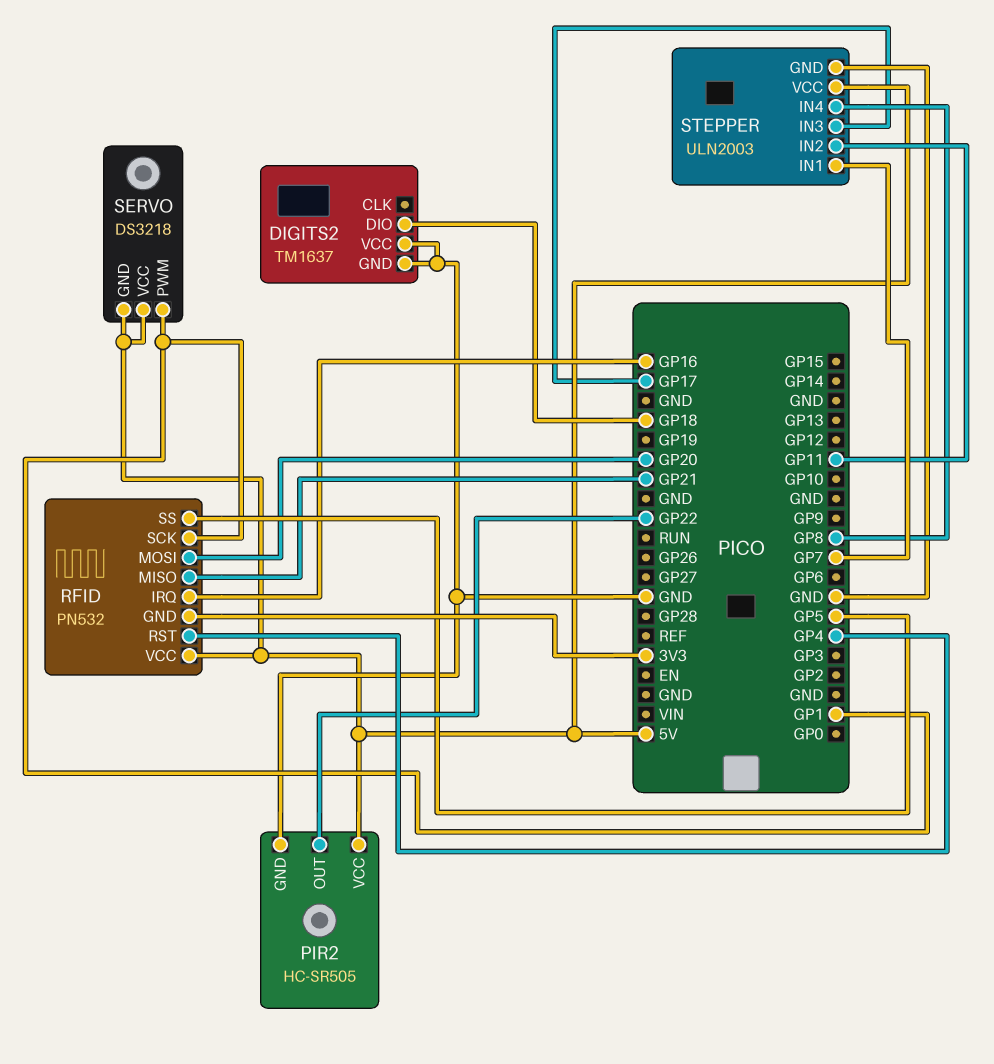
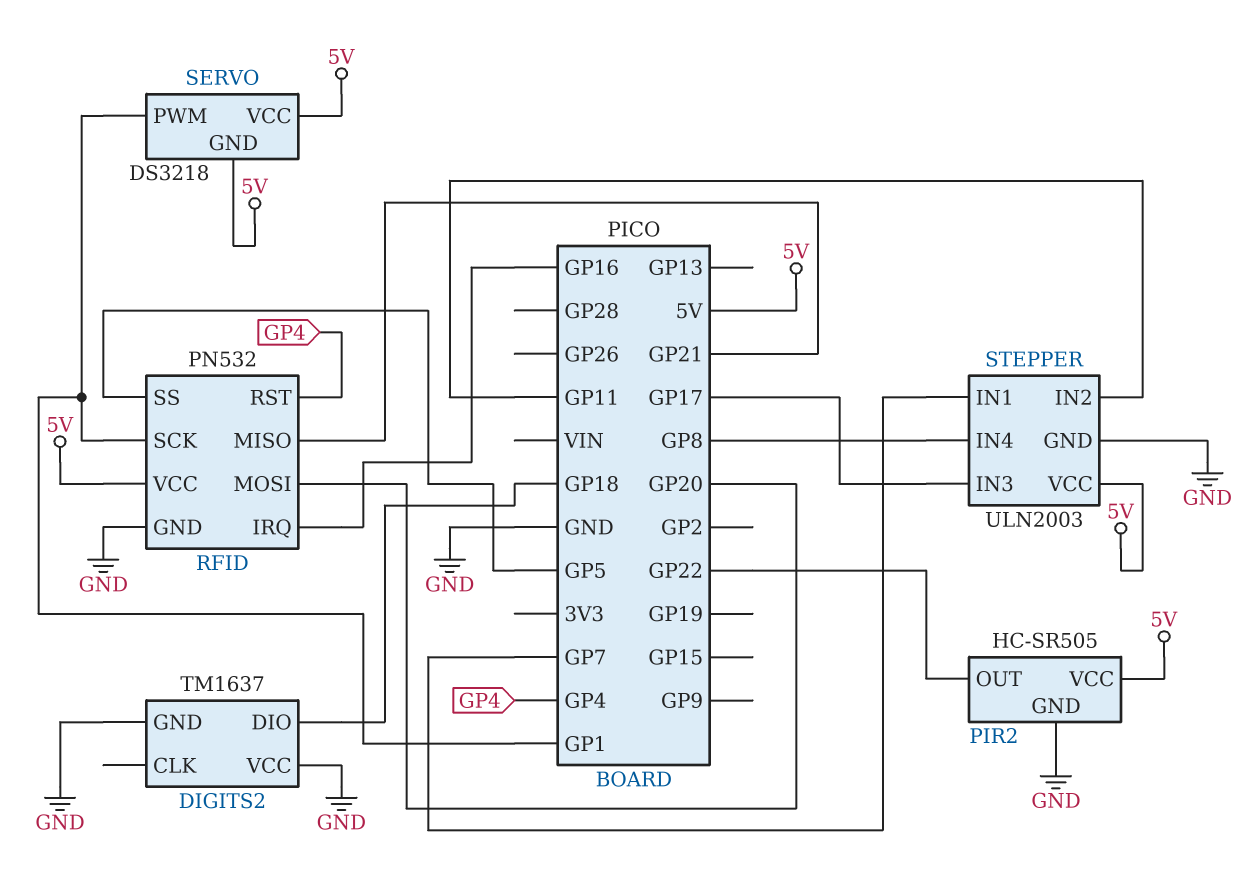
RFID pin GND: 3V3 -> GND

